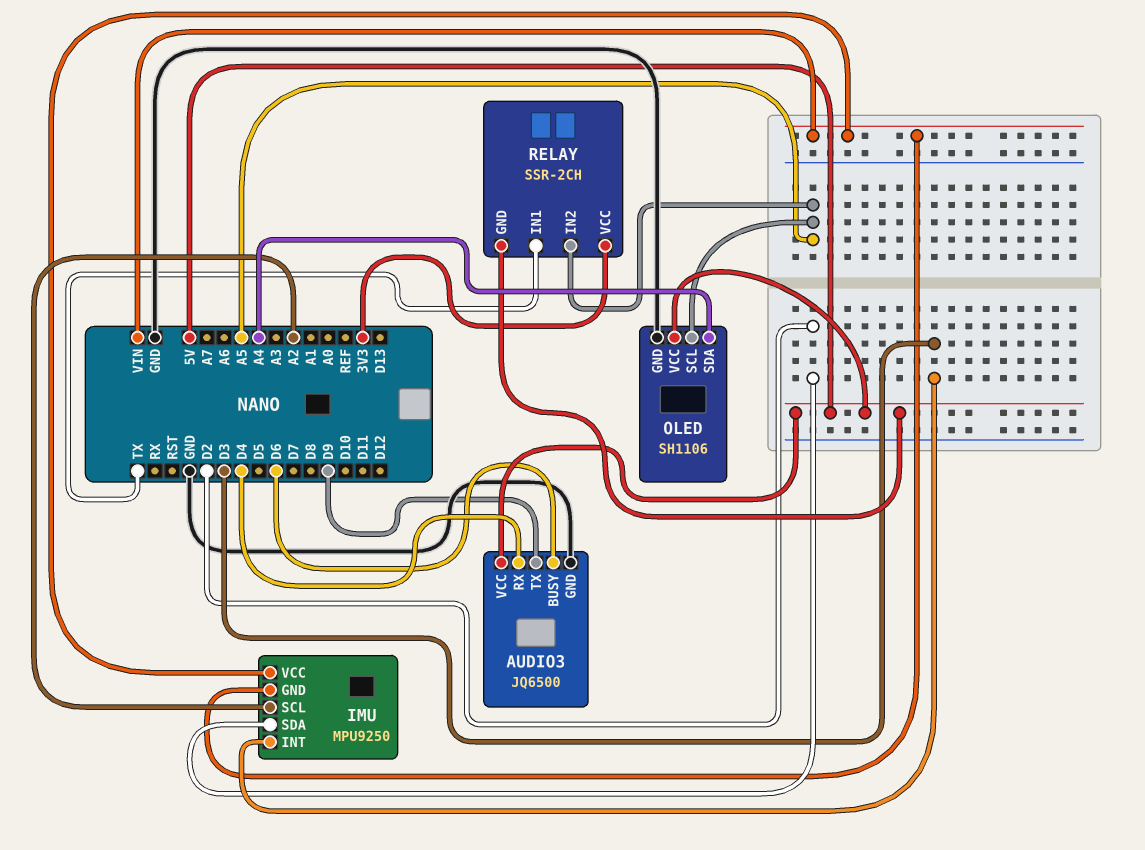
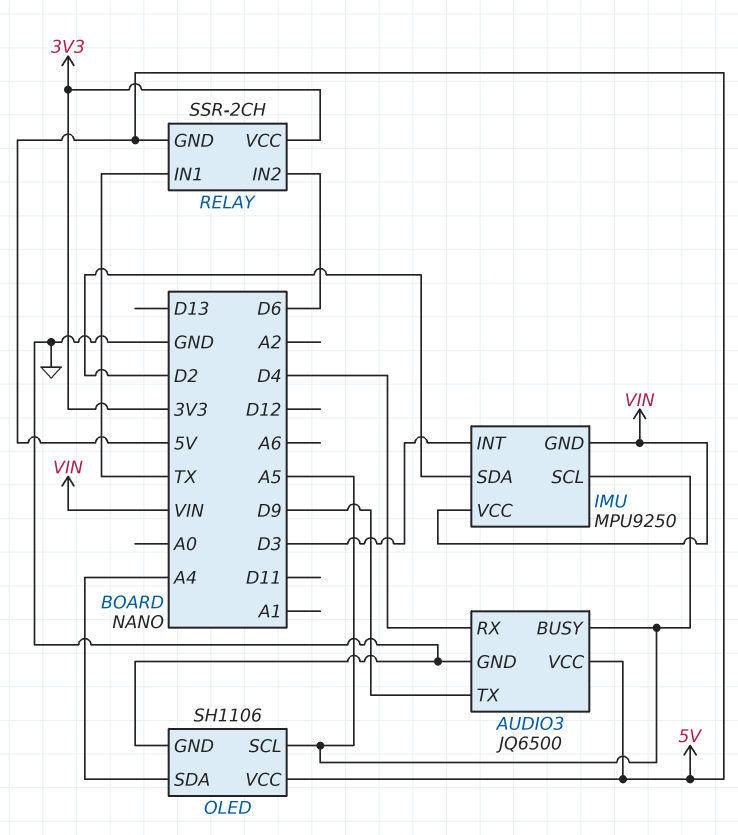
AUDIO3 pin BUSY: D6 -> A5
IMU pin SCL: A2 -> A5
RELAY pin IN2: A5 -> D6

